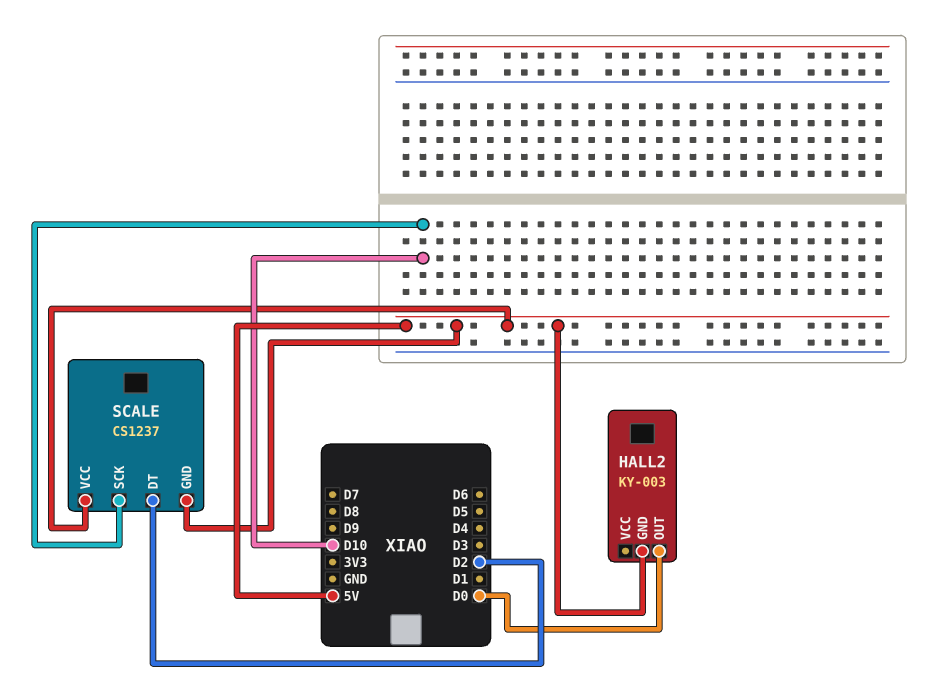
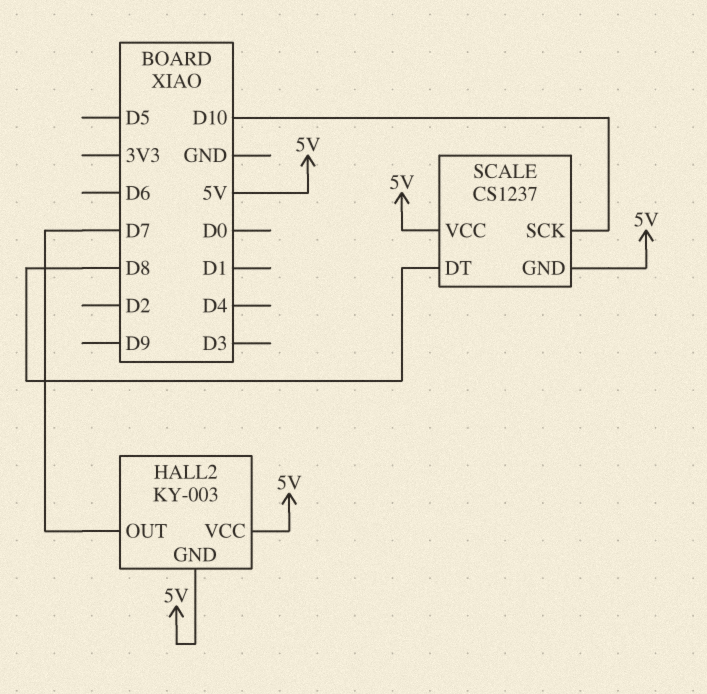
HALL2 pin OUT: D0 -> D7
HALL2 pin VCC: none -> 5V
SCALE pin DT: D2 -> D8

